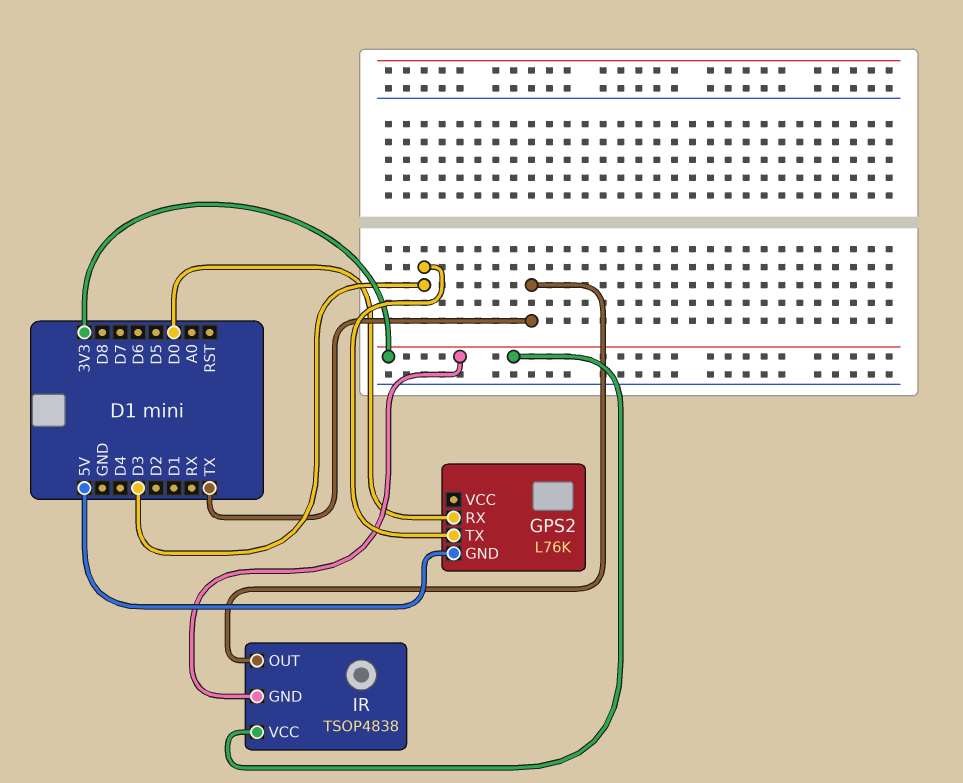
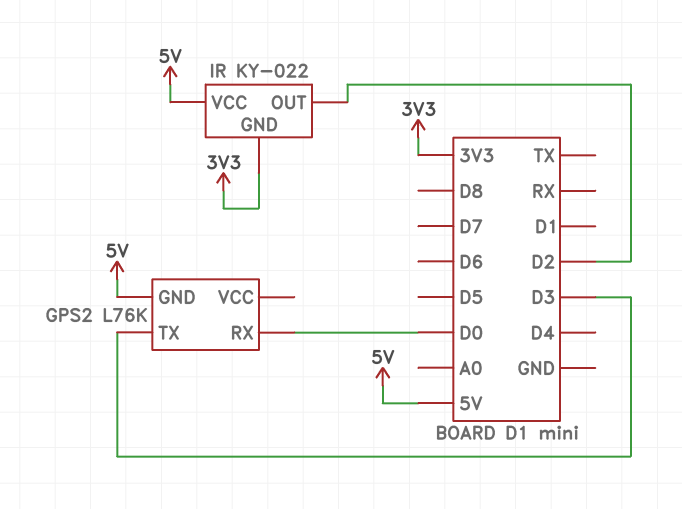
IR: TSOP4838 -> KY-022
IR pin OUT: TX -> D2
IR pin VCC: 3V3 -> 5V

